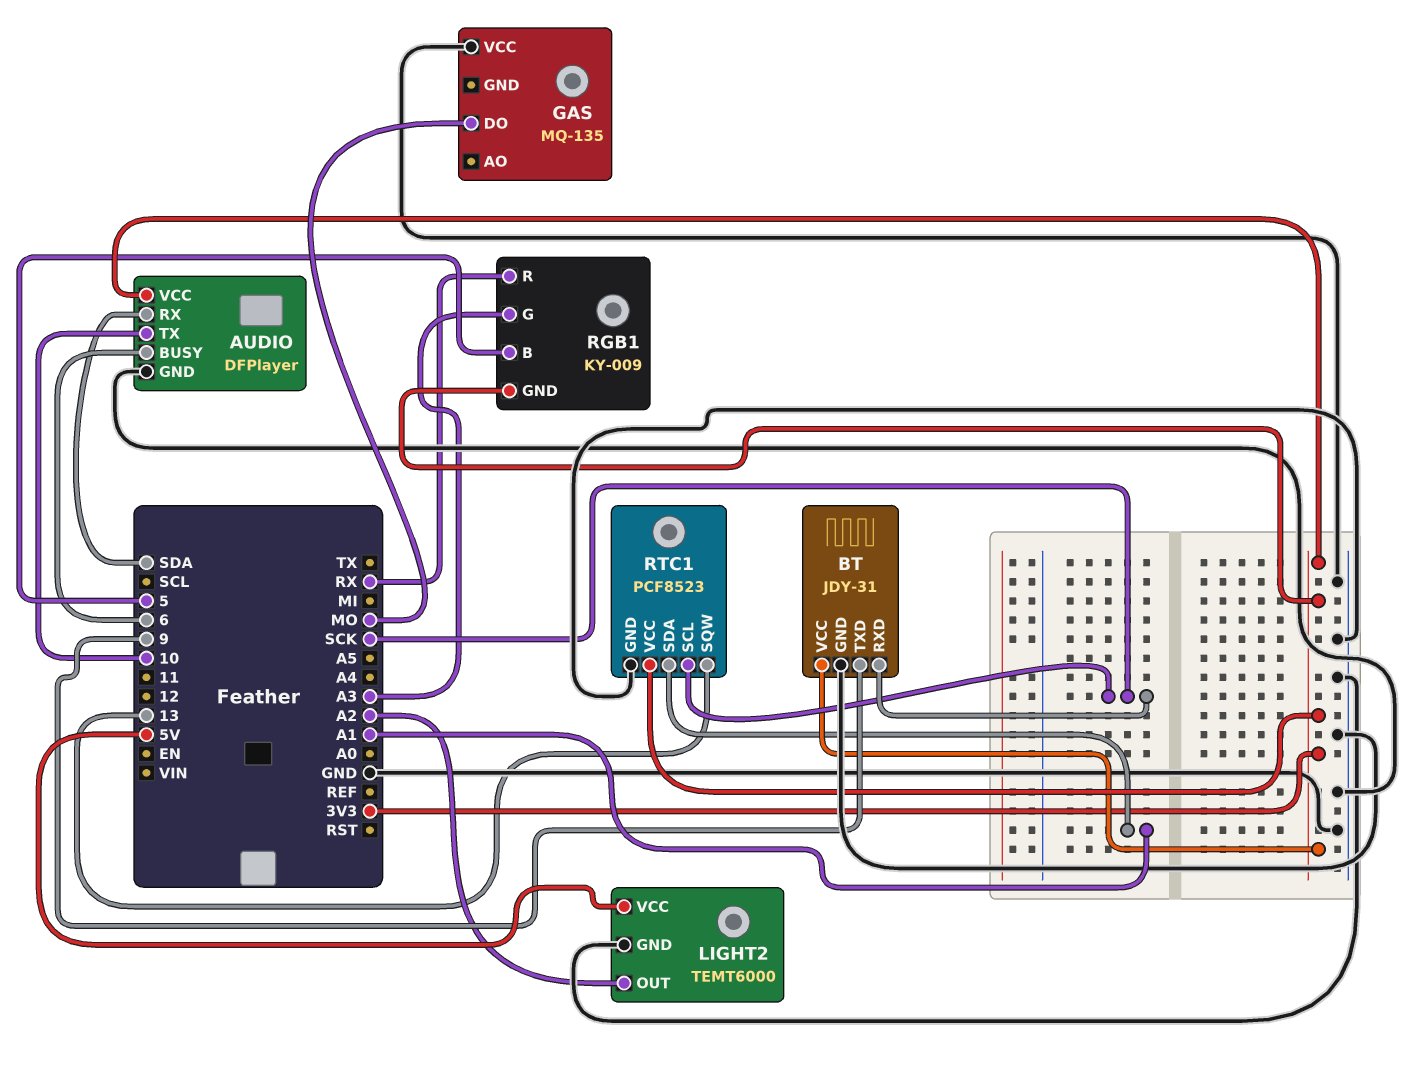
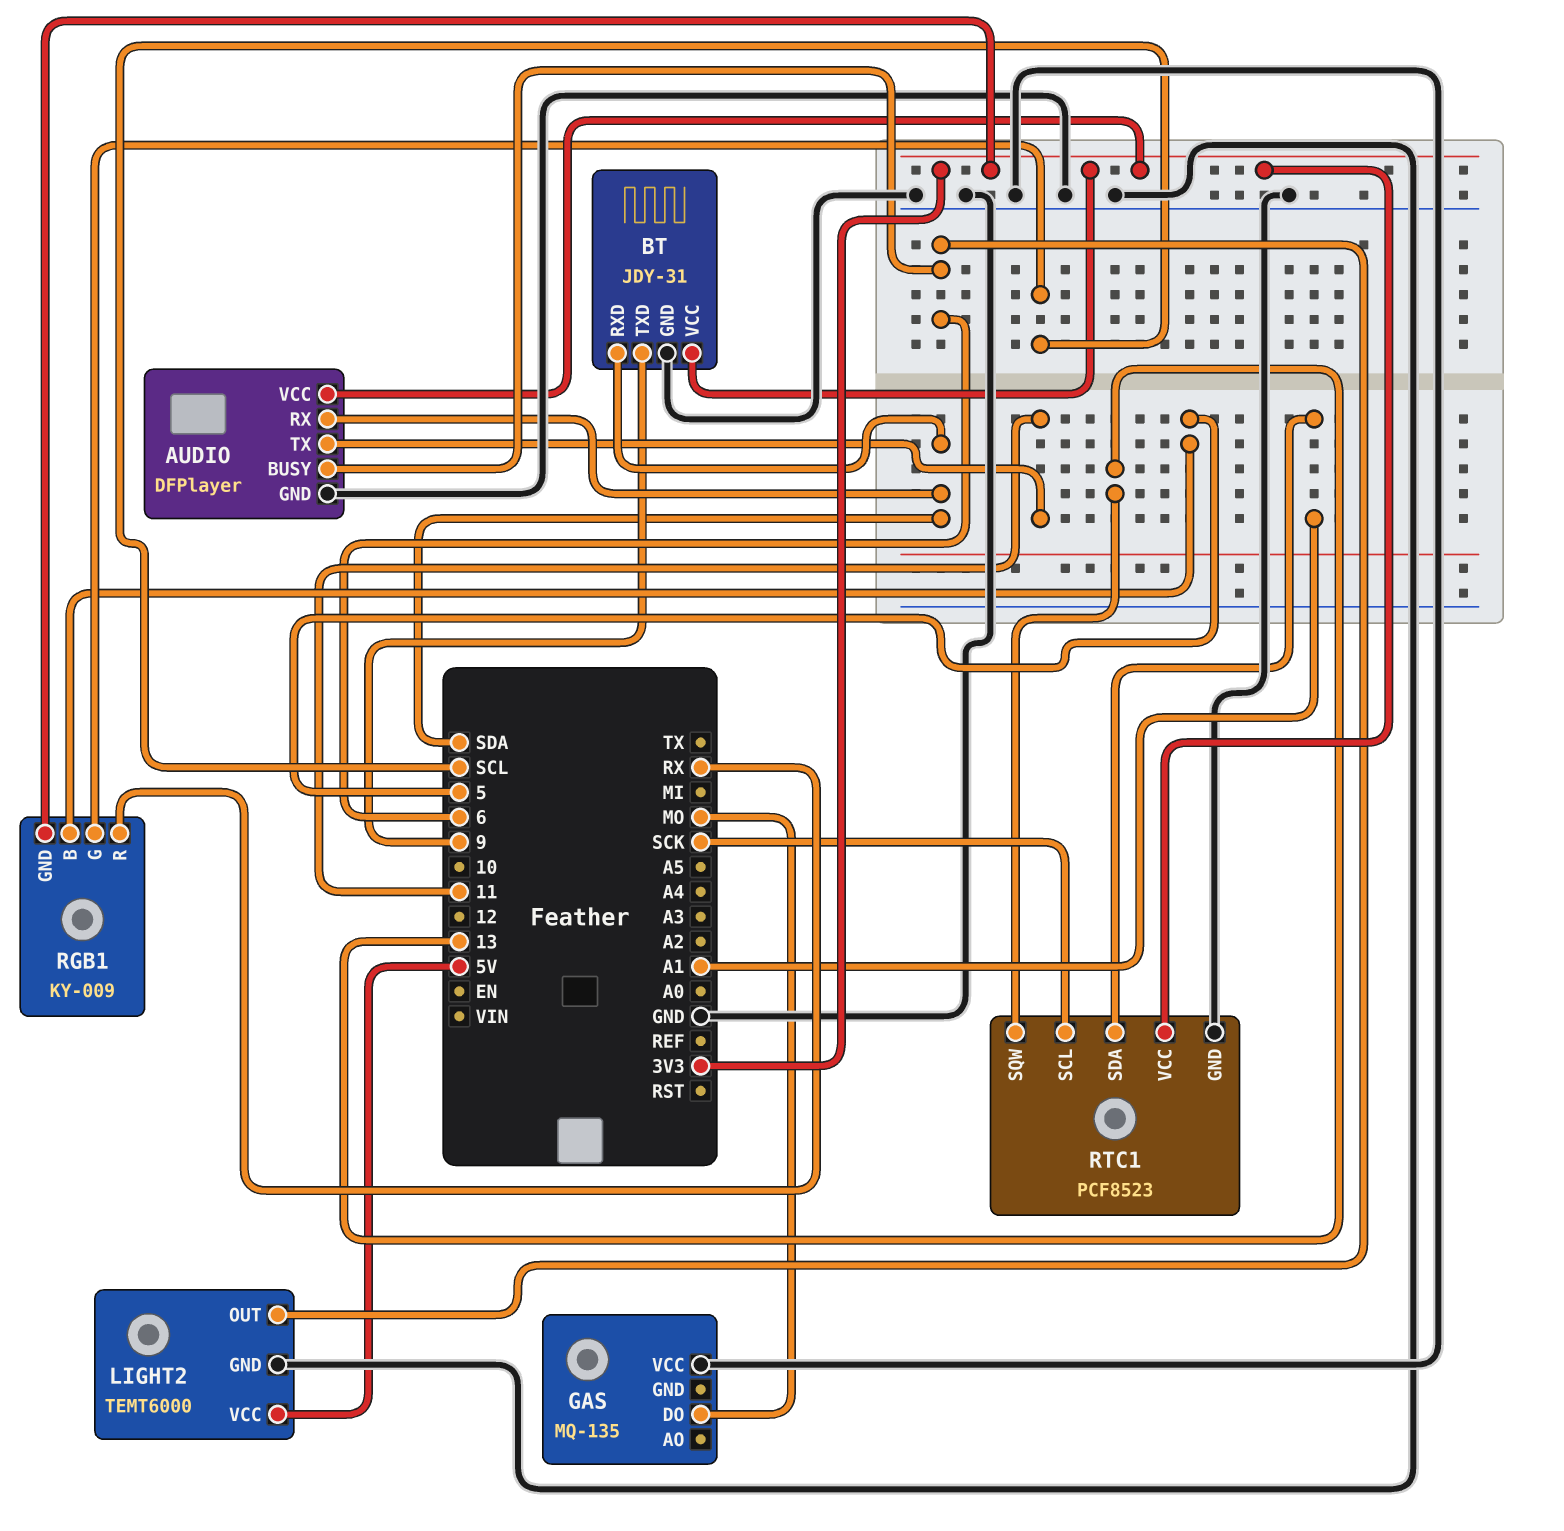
AUDIO pin TX: 10 -> 11
BT pin RXD: SCK -> SDA
LIGHT2 pin OUT: A2 -> 6
RGB1 pin G: A3 -> SCL

